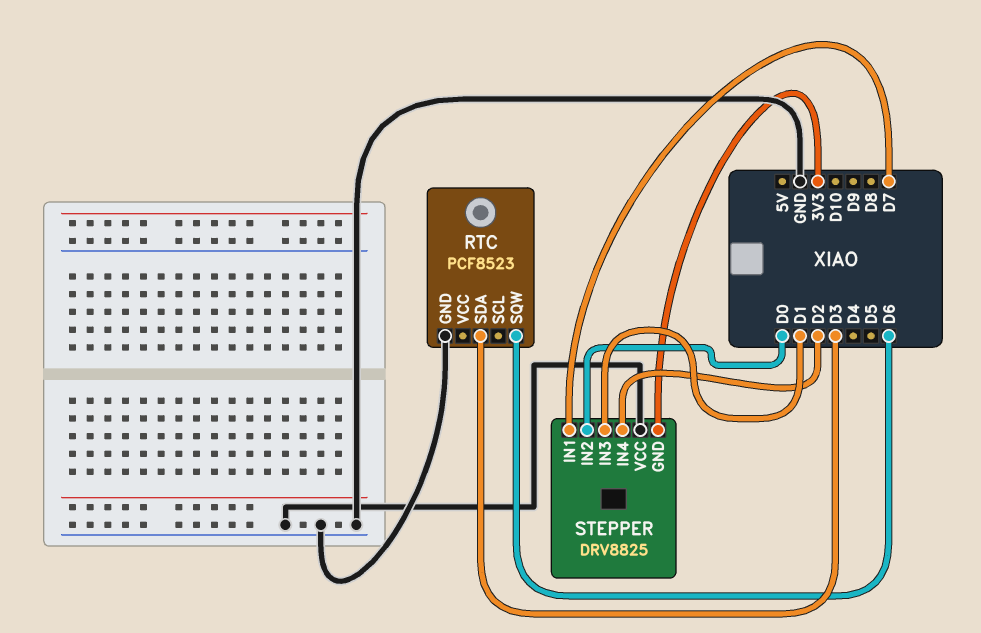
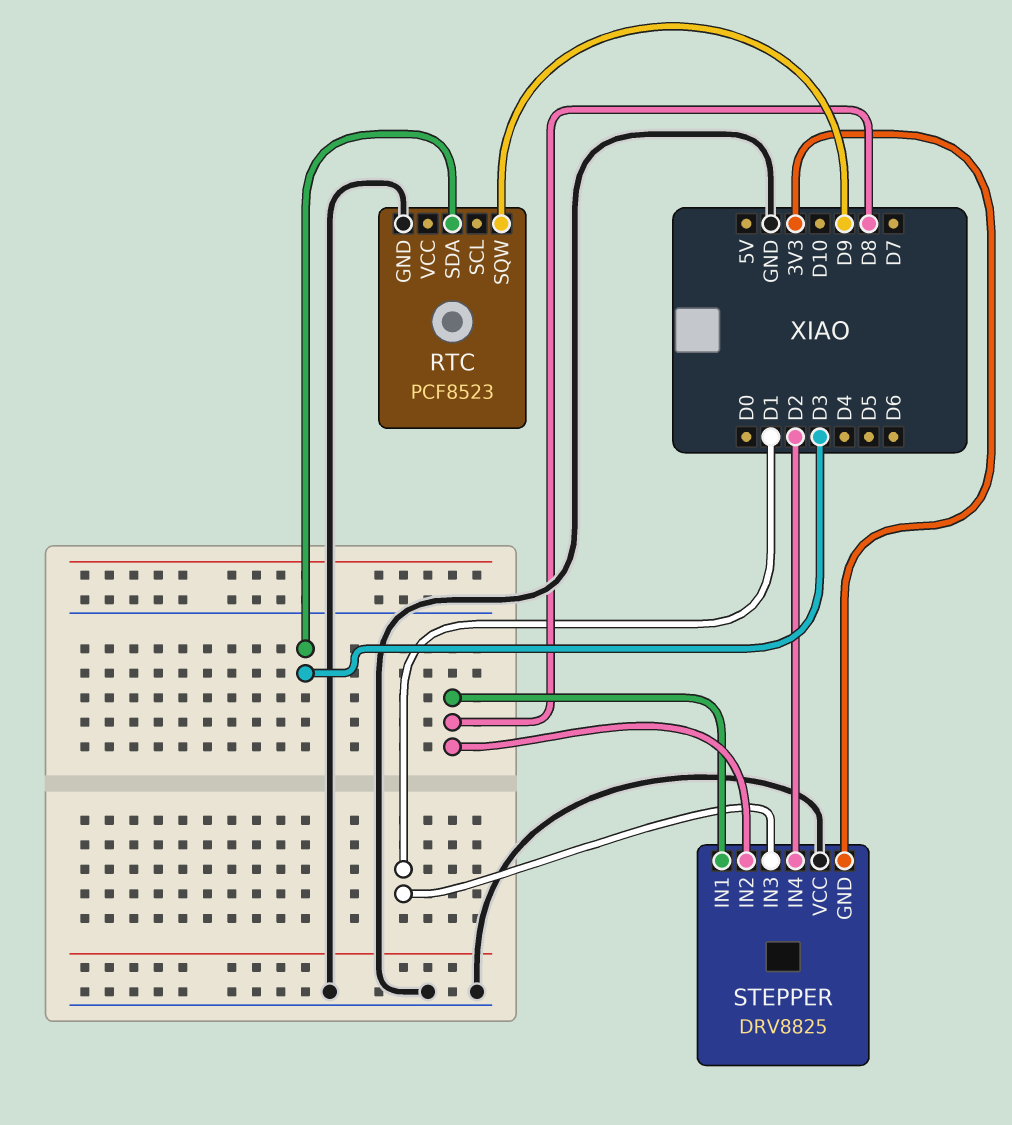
RTC pin SQW: D6 -> D9
STEPPER pin IN1: D7 -> D8
STEPPER pin IN2: D0 -> D8

